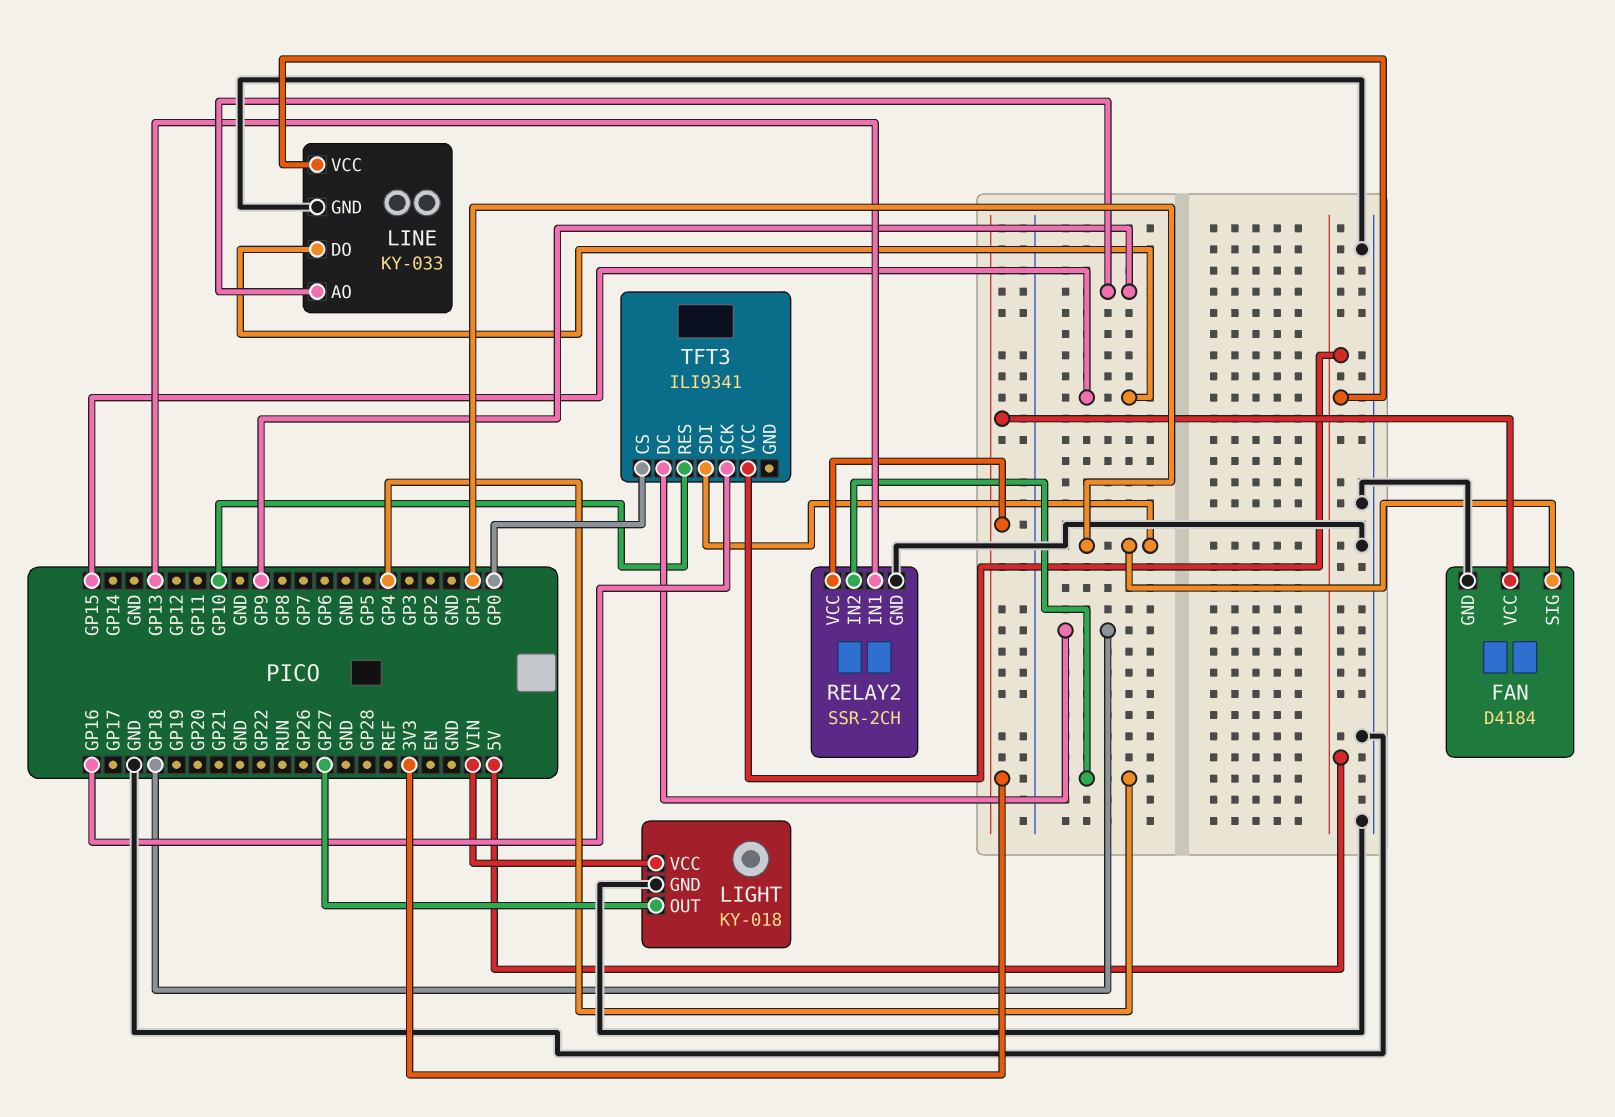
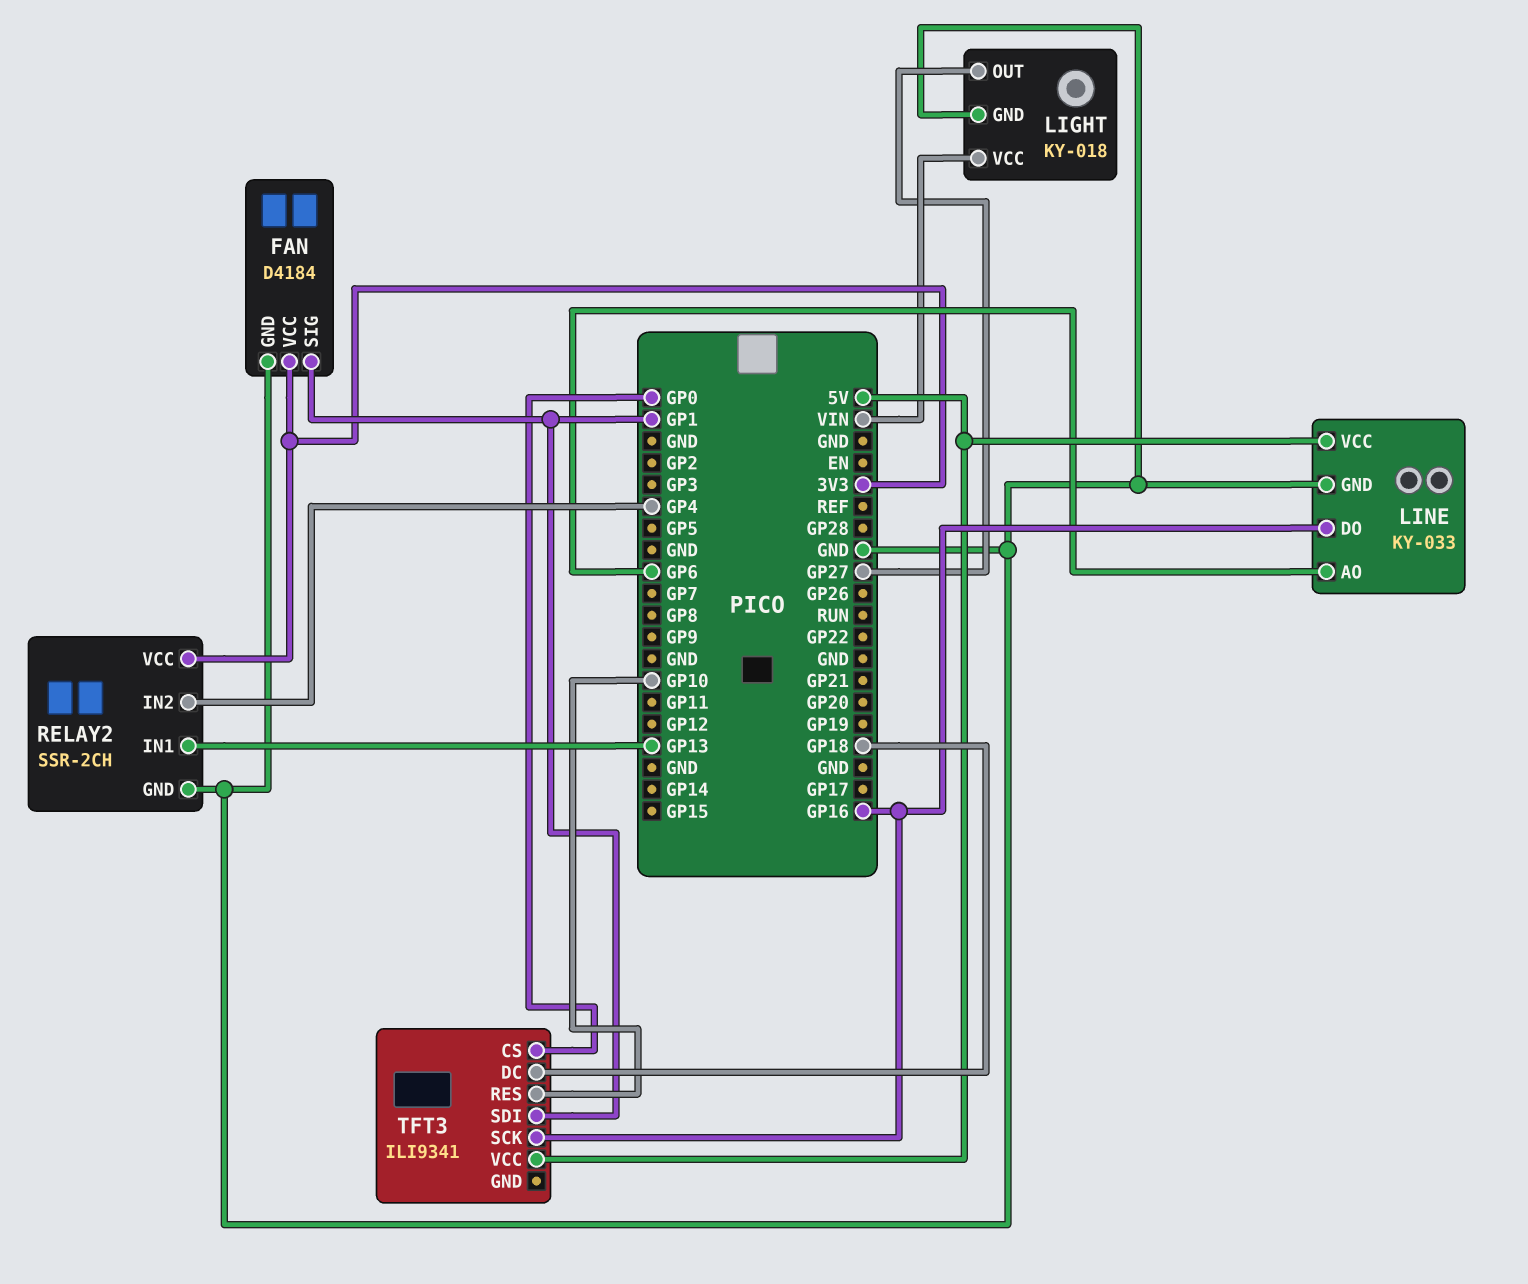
LINE pin AO: GP9 -> GP6
LINE pin DO: GP15 -> GP16

